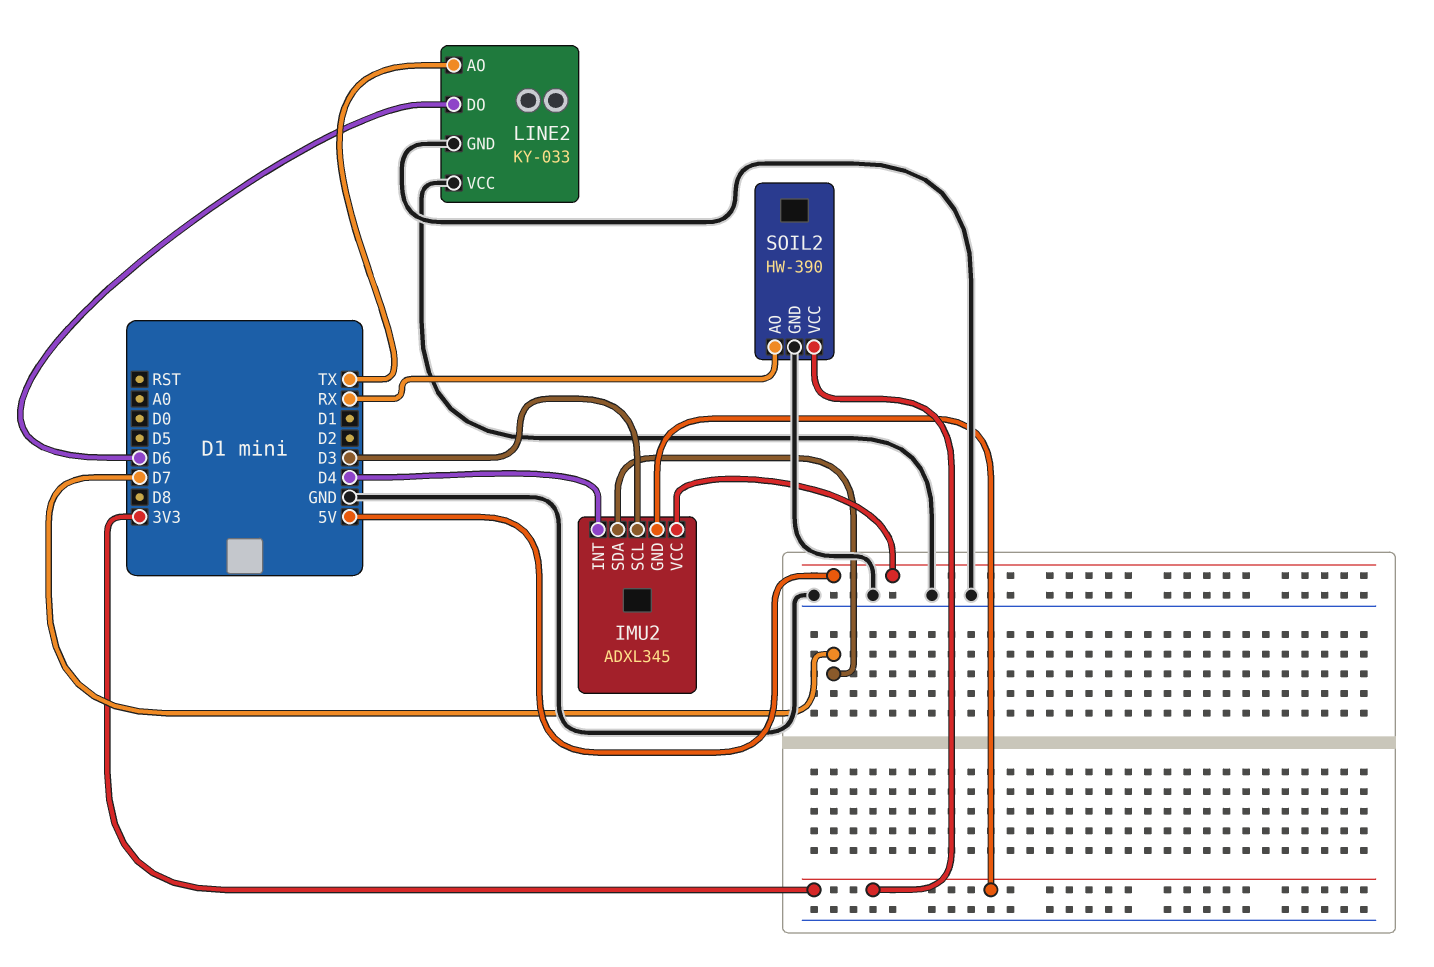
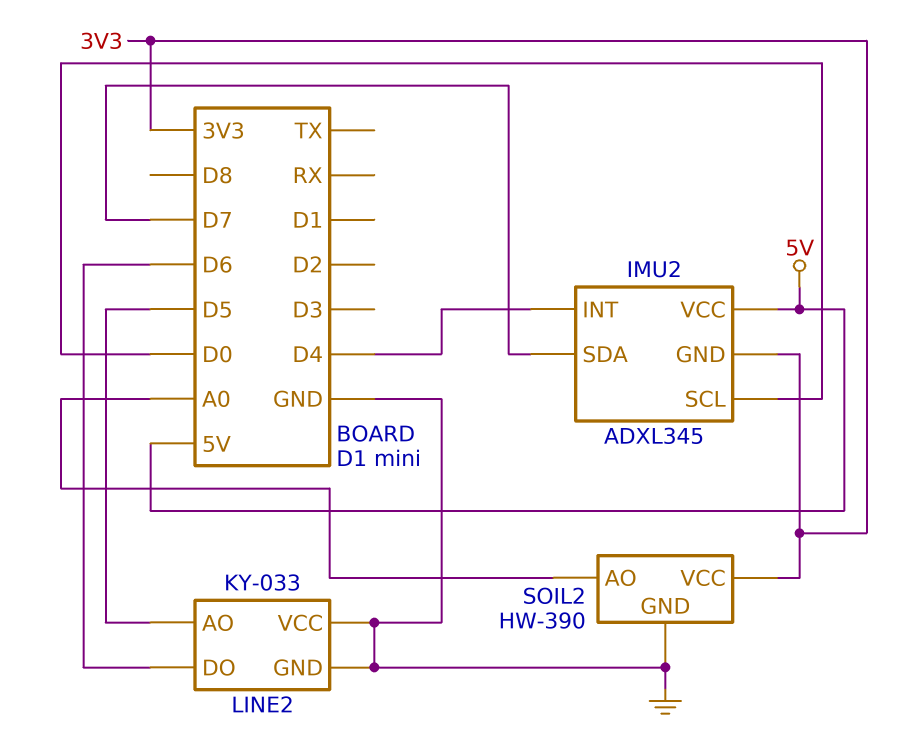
IMU2 pin SCL: D3 -> D0
LINE2 pin AO: TX -> D5
SOIL2 pin AO: RX -> A0

